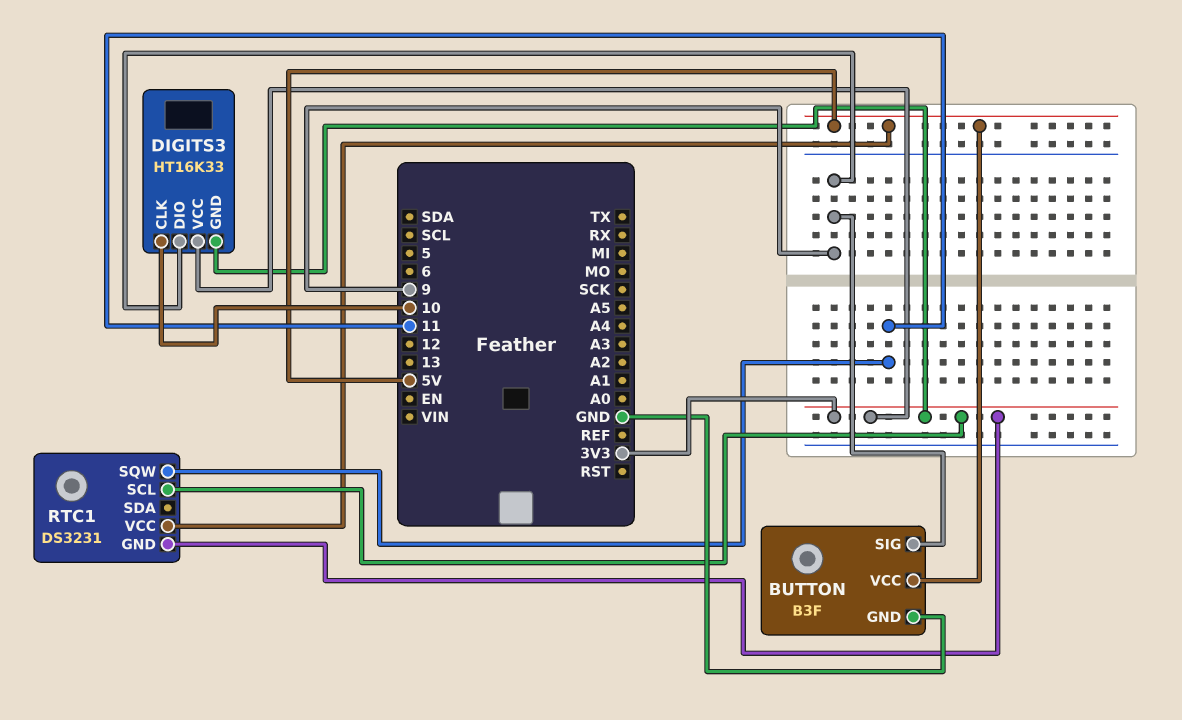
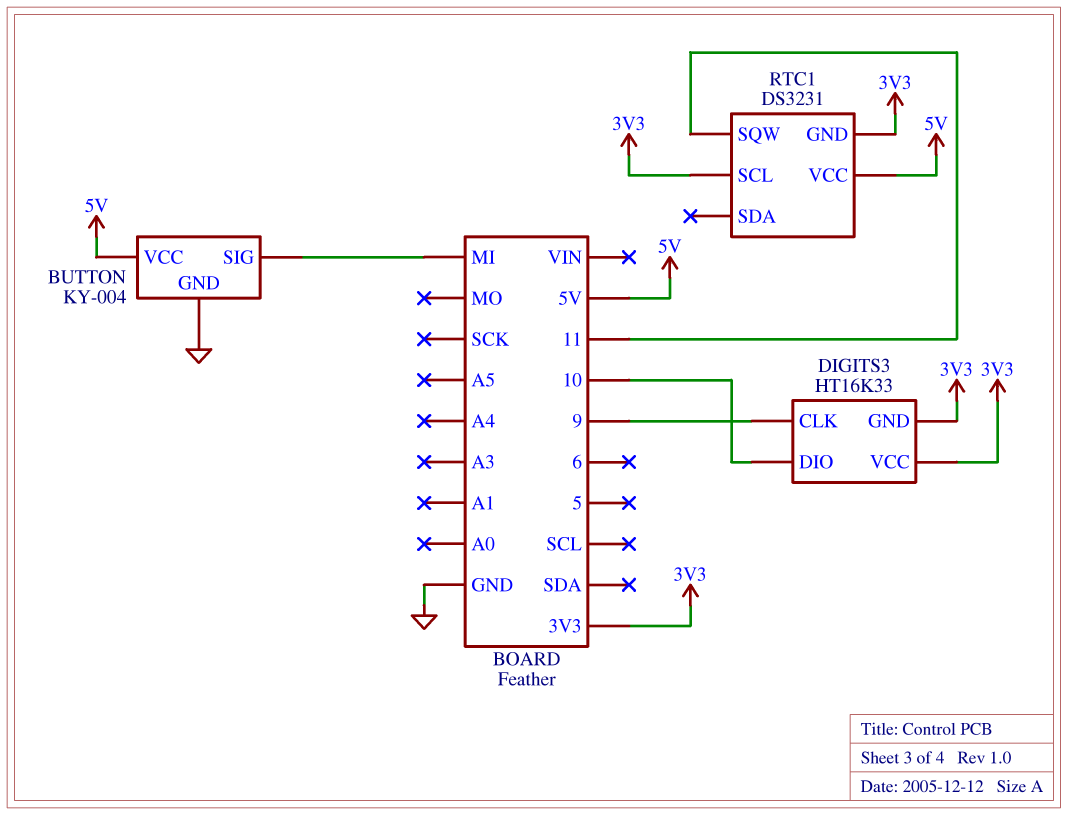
BUTTON: B3F -> KY-004
BUTTON pin SIG: 9 -> MI
DIGITS3 pin CLK: 10 -> 9
DIGITS3 pin DIO: 9 -> 10

